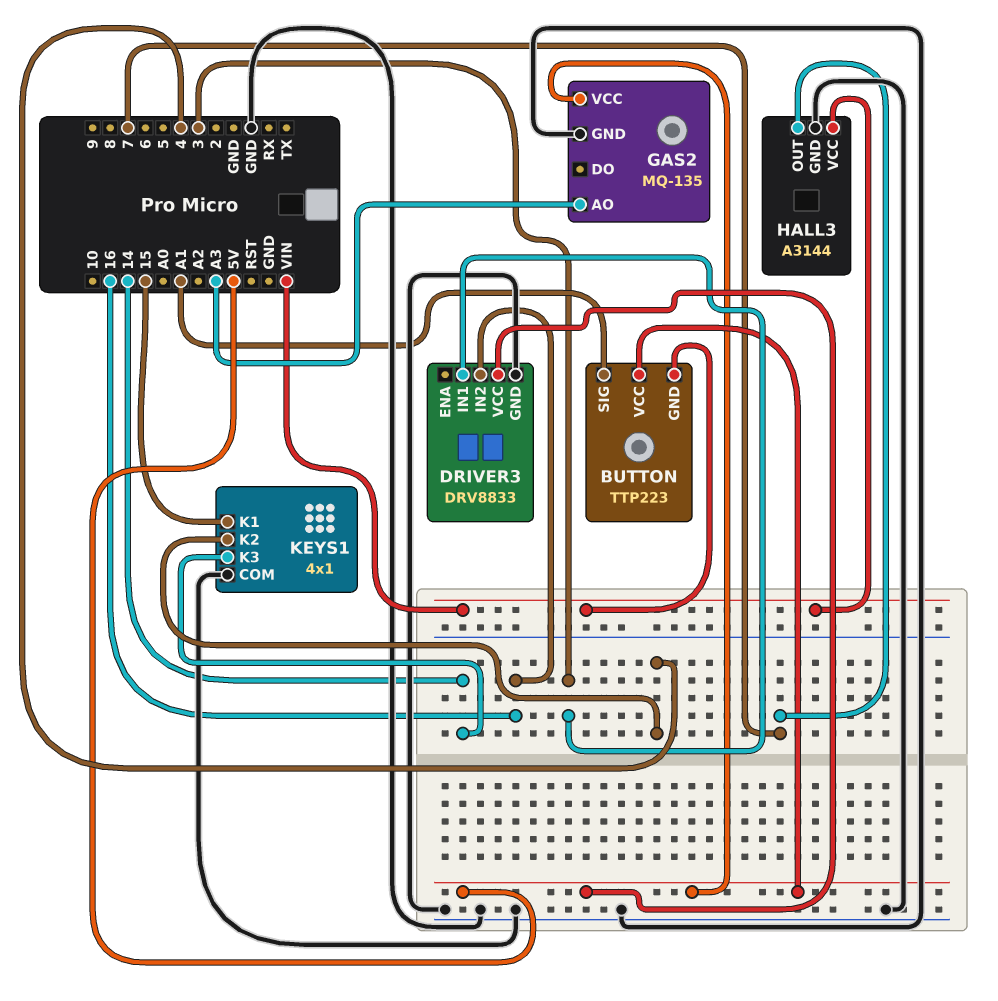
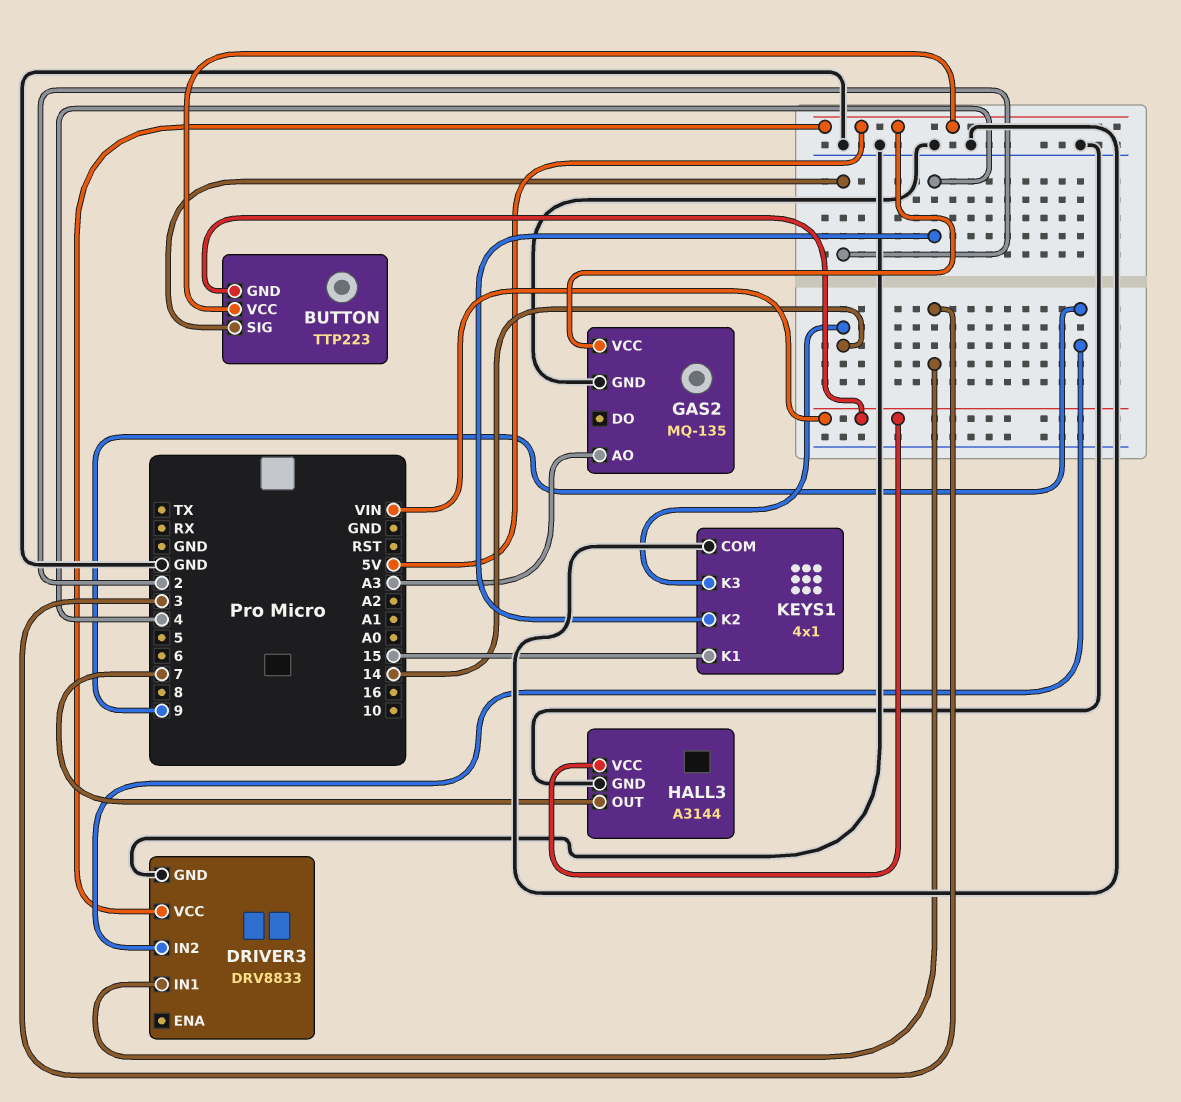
BUTTON pin SIG: A1 -> 2
DRIVER3 pin IN2: 16 -> 9

